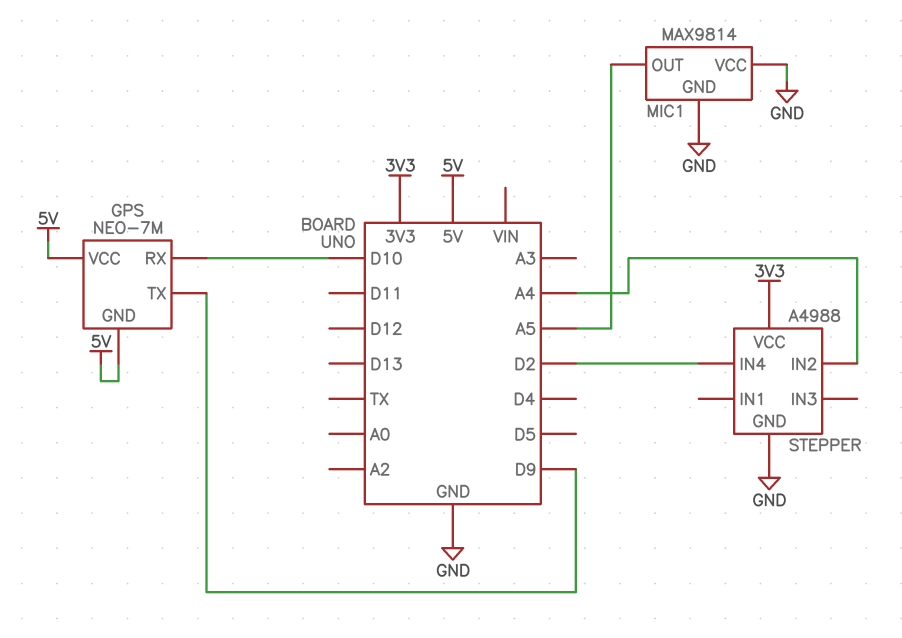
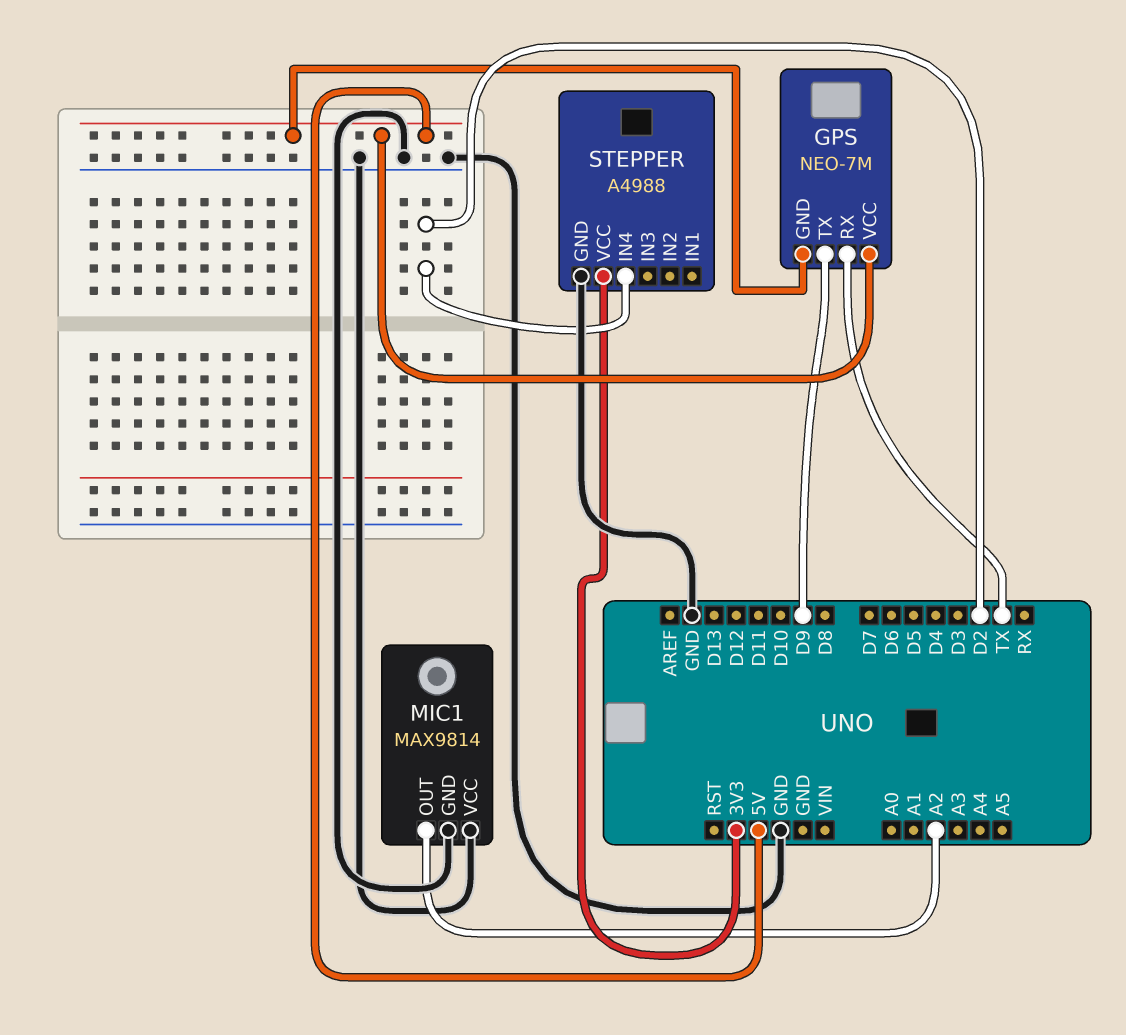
GPS pin RX: D10 -> TX
MIC1 pin OUT: A5 -> A2
STEPPER pin IN2: A4 -> none

